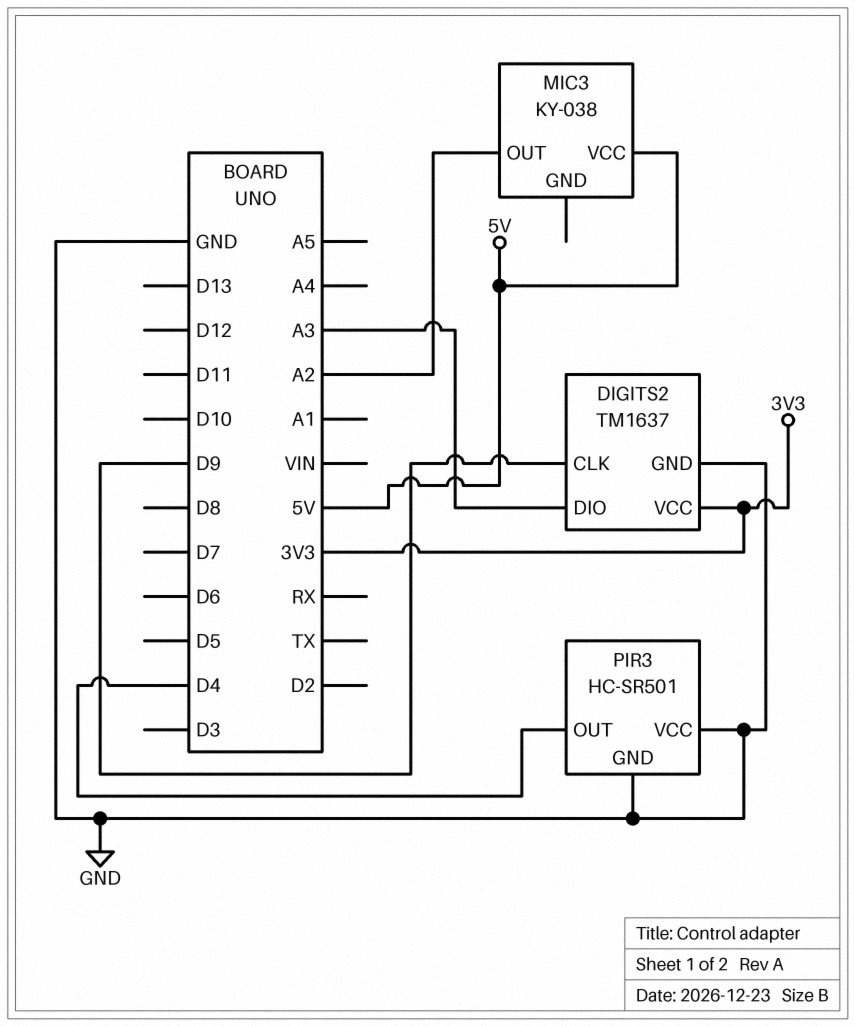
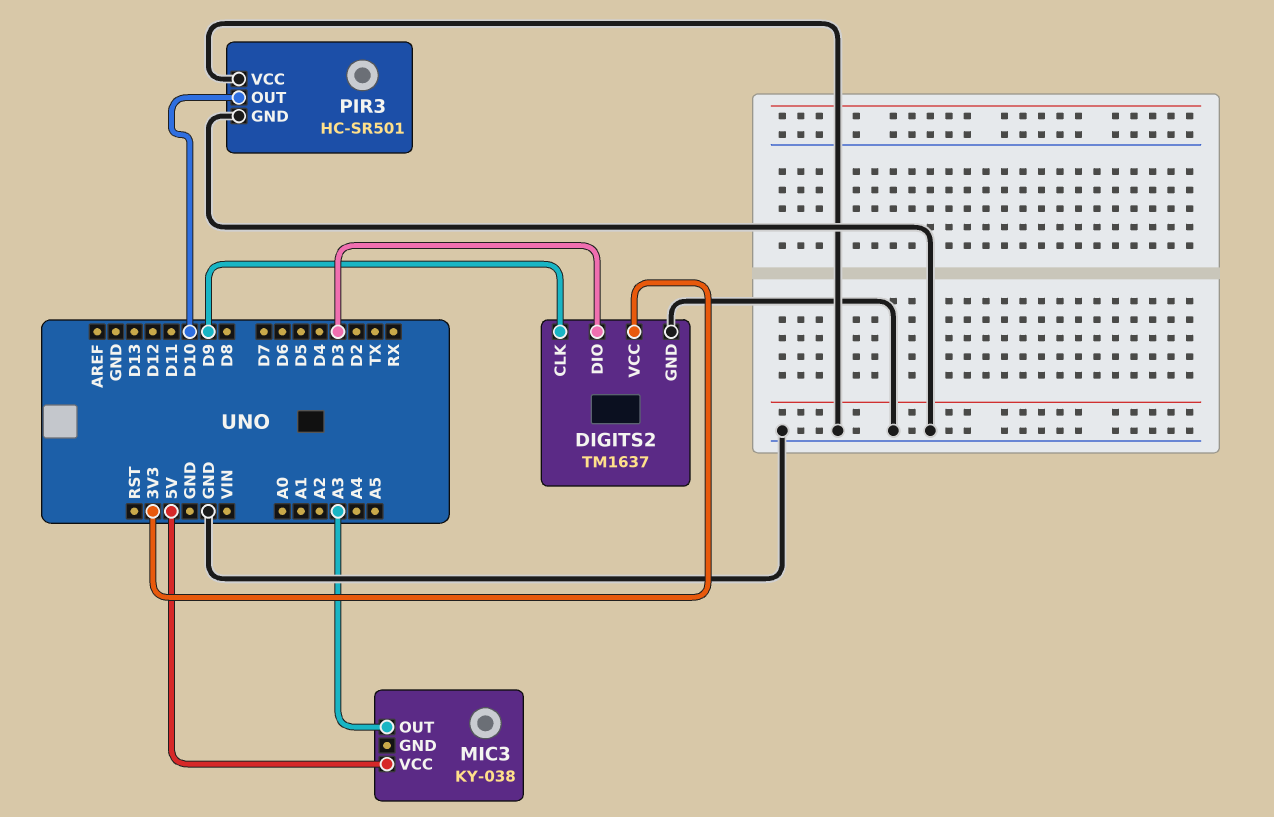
DIGITS2 pin DIO: A3 -> D3
MIC3 pin OUT: A2 -> A3
PIR3 pin OUT: D4 -> D10

